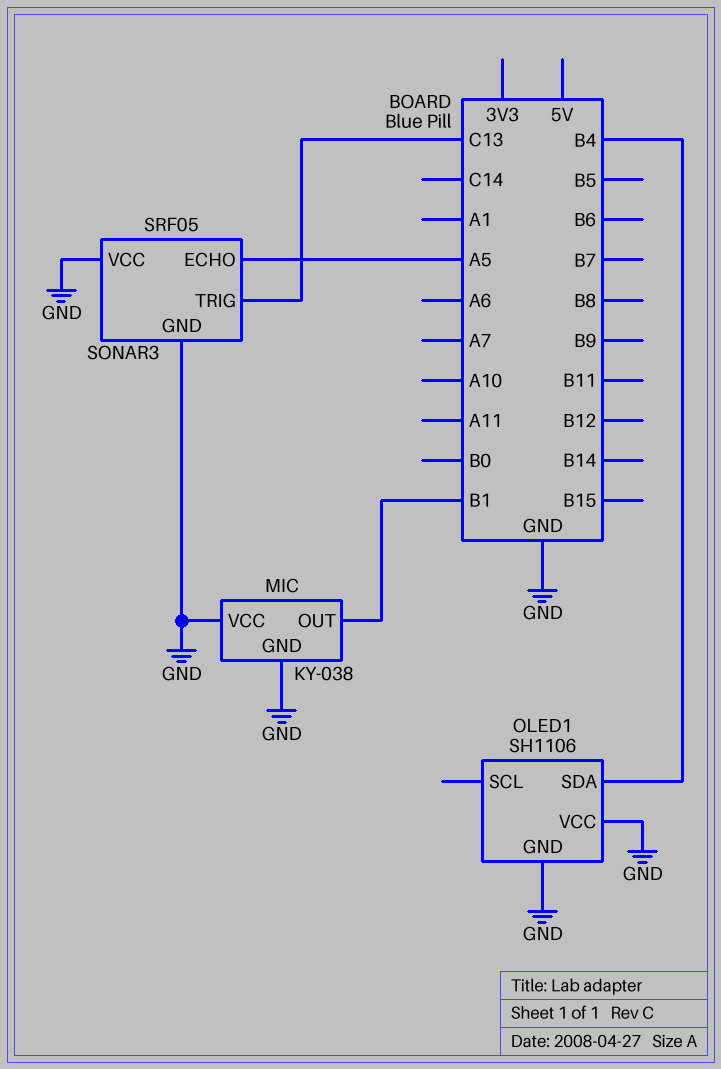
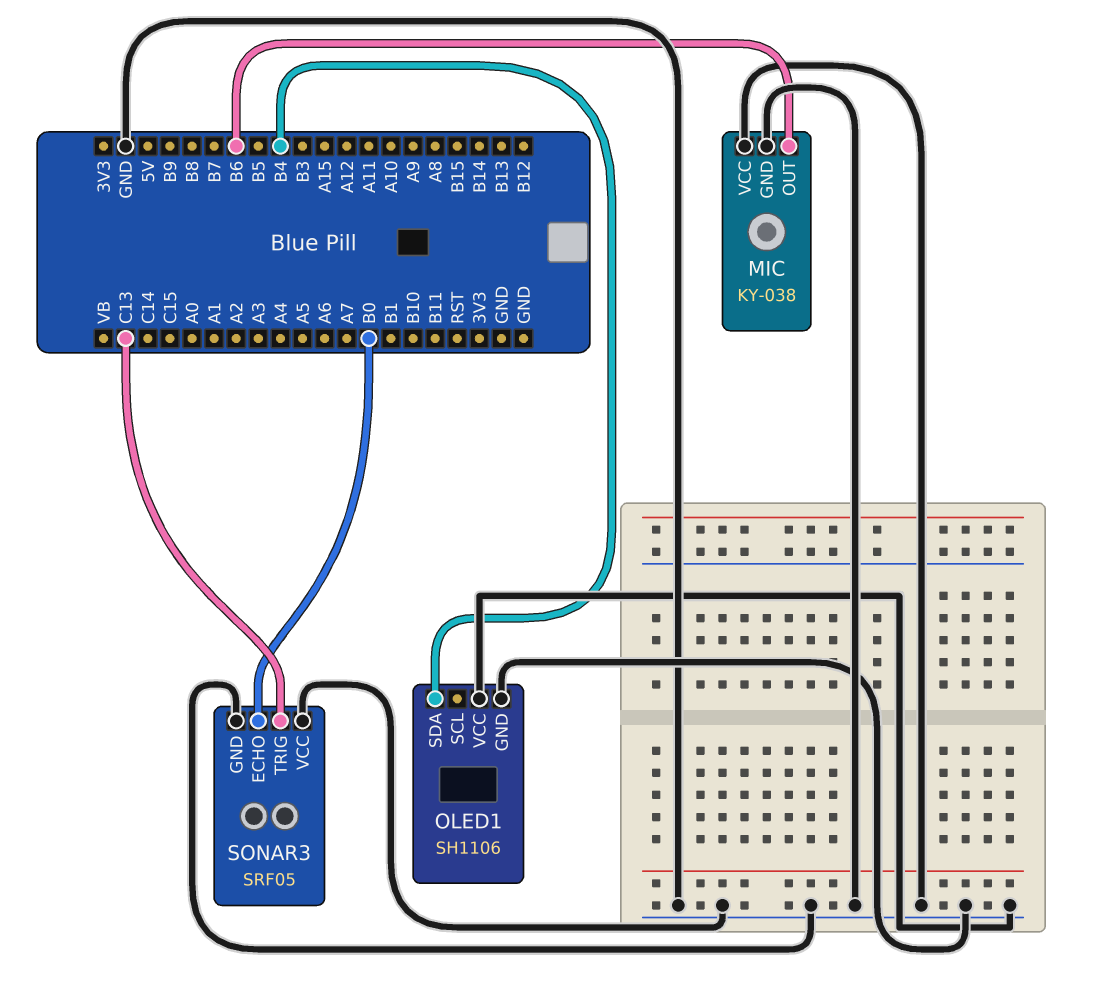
MIC pin OUT: B1 -> B6
SONAR3 pin ECHO: A5 -> B0

